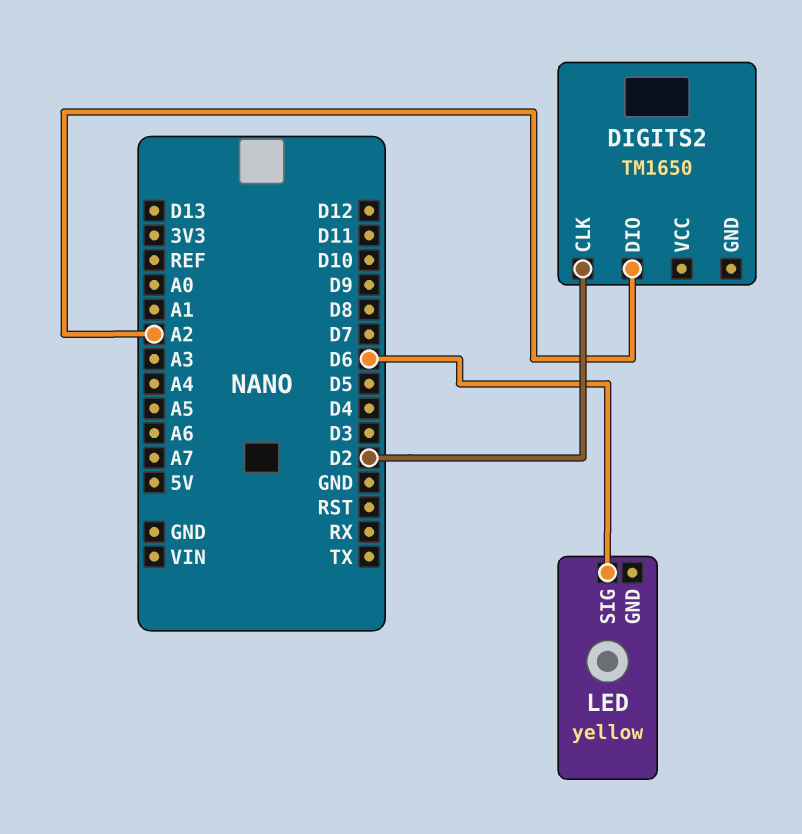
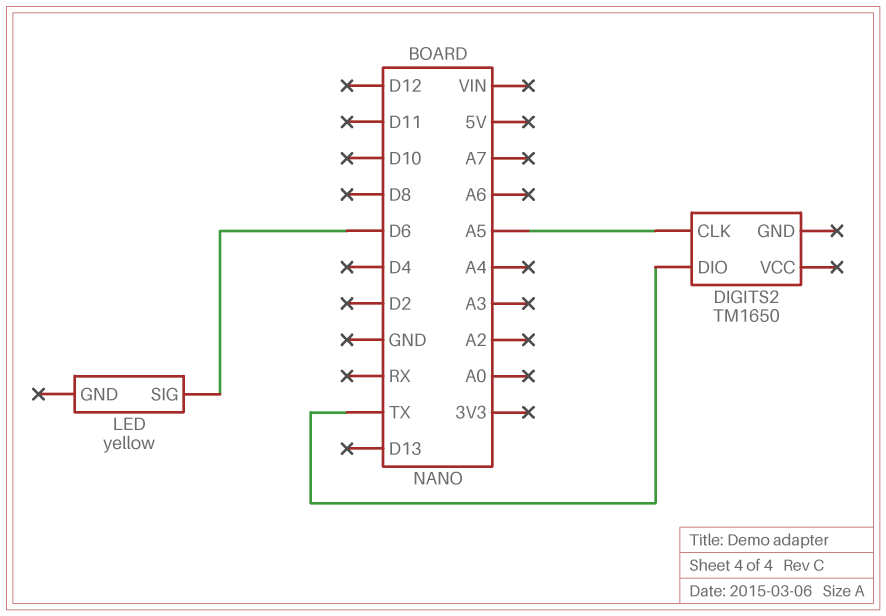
DIGITS2 pin CLK: D2 -> A5
DIGITS2 pin DIO: A2 -> TX

